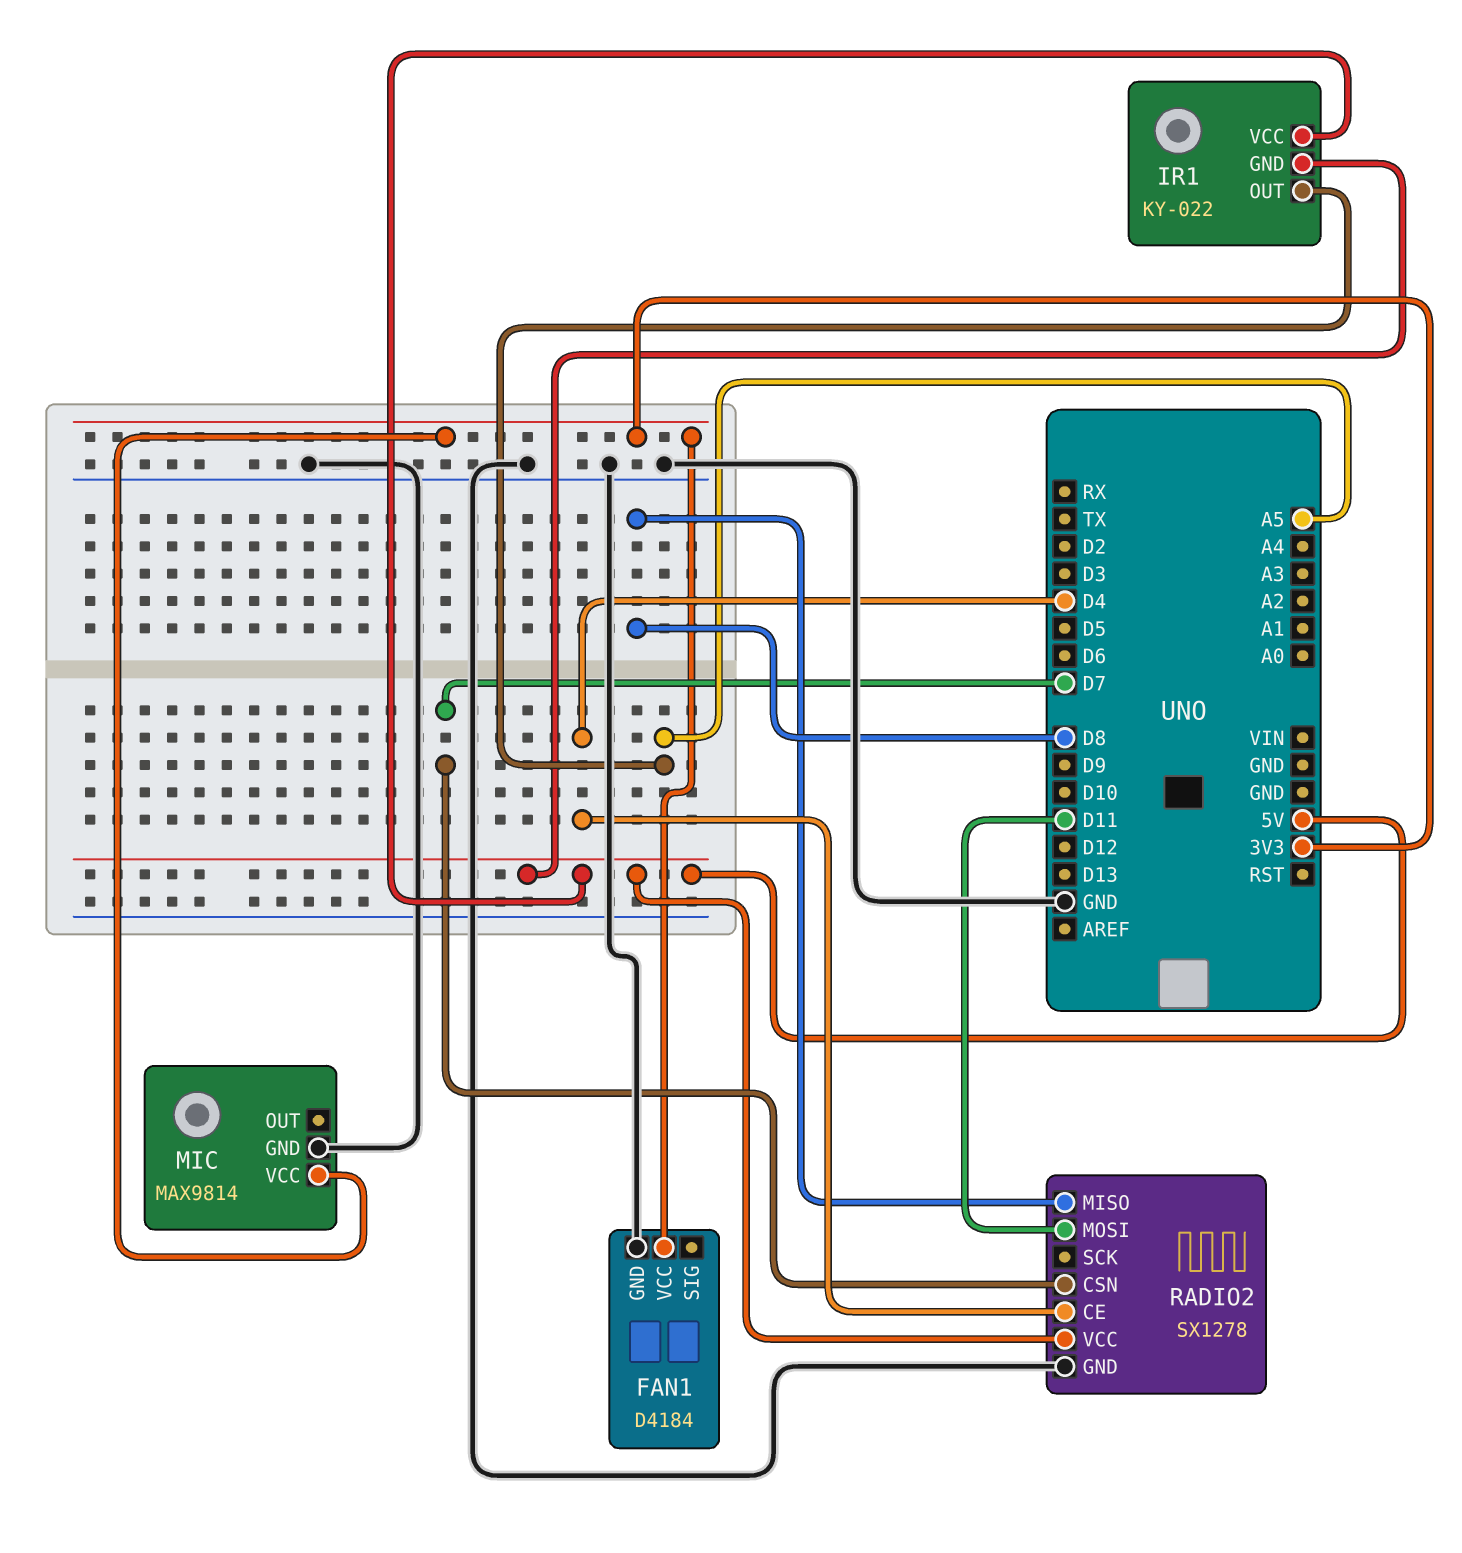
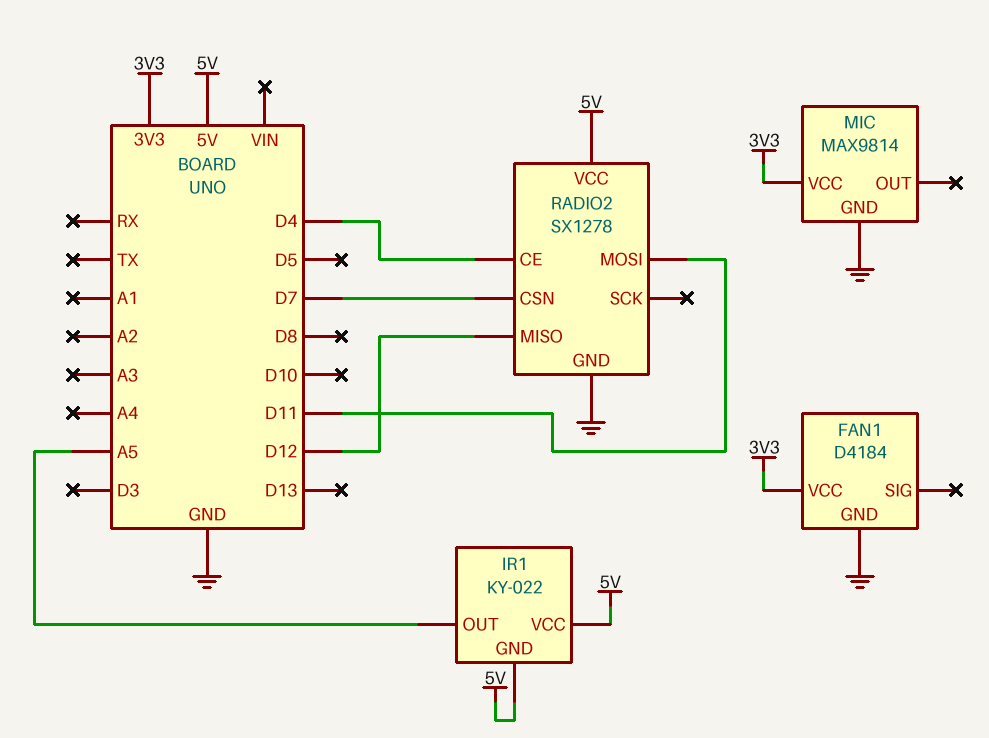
RADIO2 pin MISO: D8 -> D12

